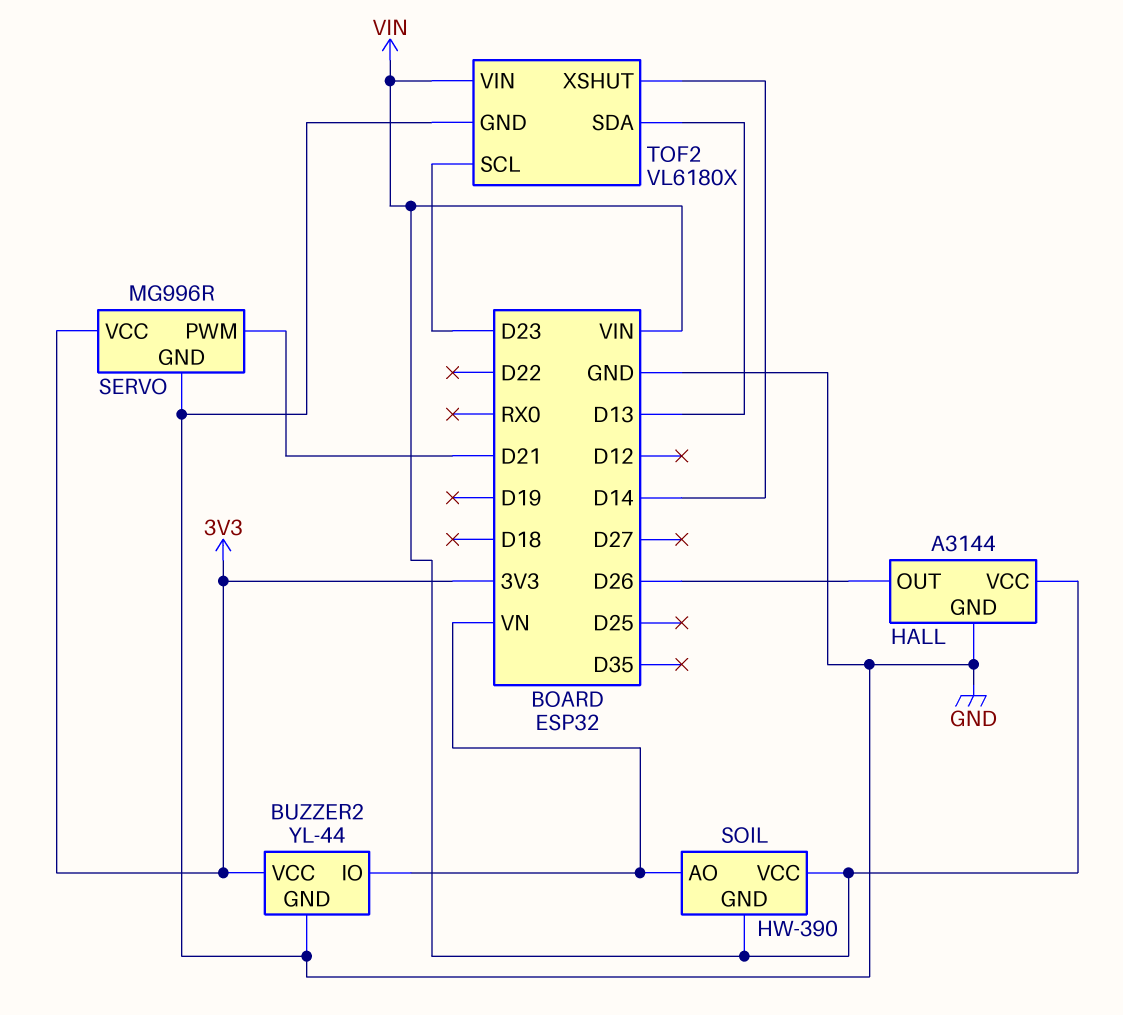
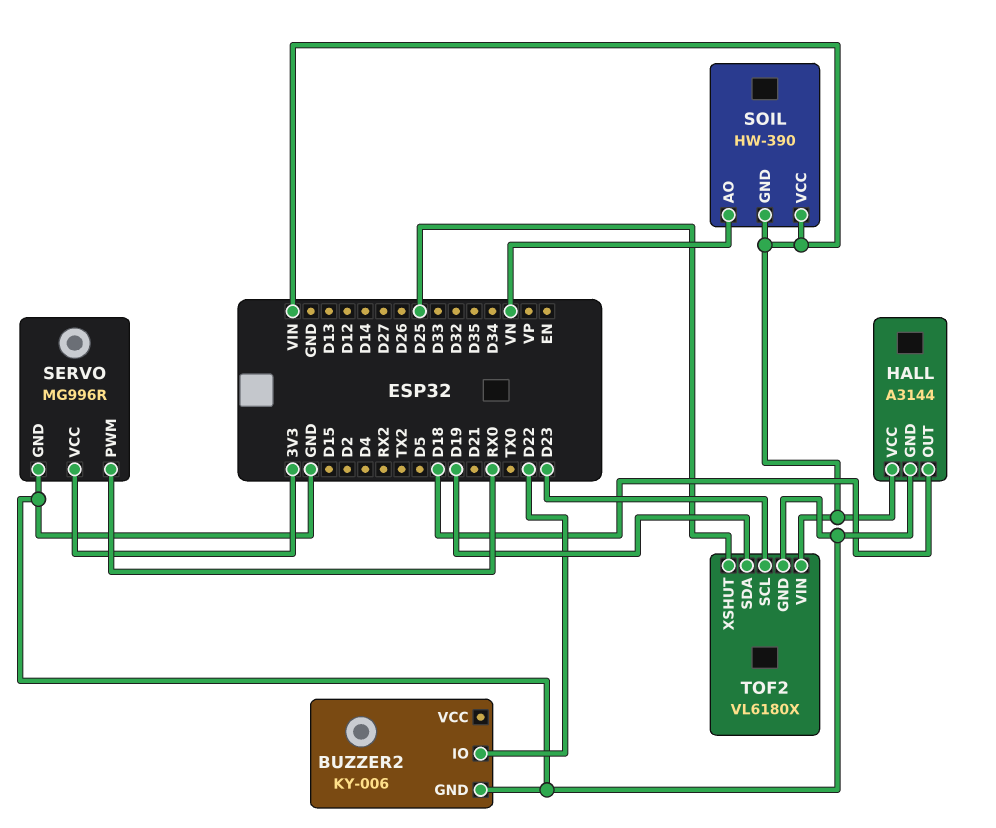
BUZZER2: YL-44 -> KY-006
BUZZER2 pin IO: VN -> D22
BUZZER2 pin VCC: 3V3 -> none
HALL pin OUT: D26 -> D18
SERVO pin PWM: D21 -> RX0
TOF2 pin SDA: D13 -> D19
TOF2 pin XSHUT: D14 -> D25

